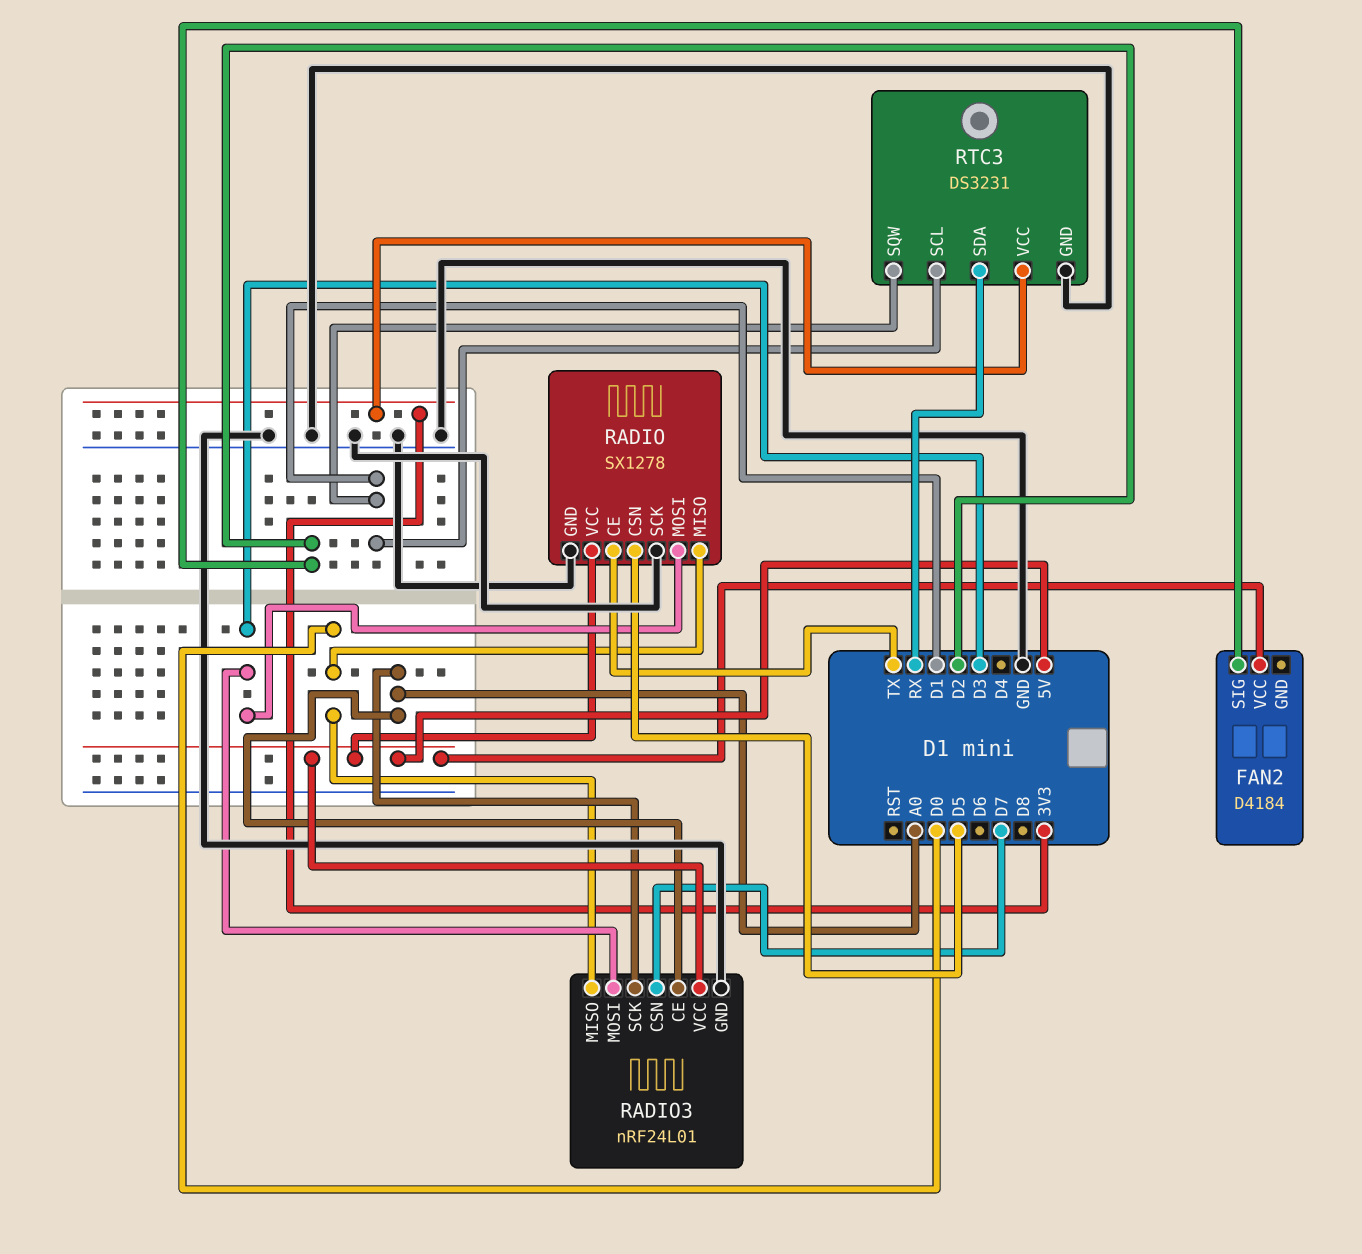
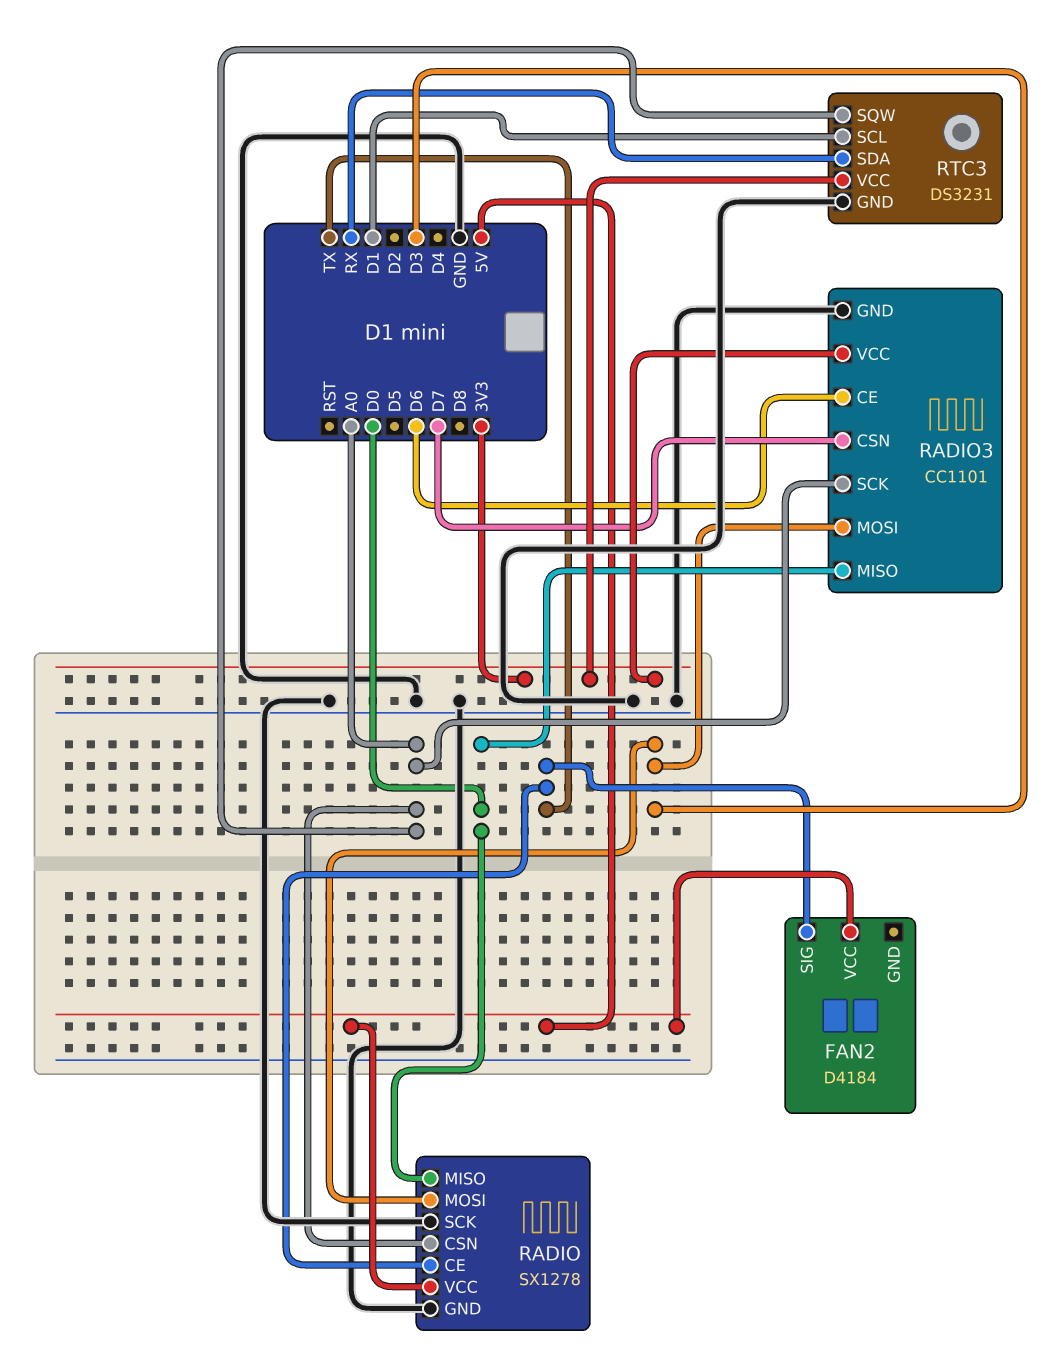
FAN2 pin SIG: D2 -> TX
RADIO pin CSN: D5 -> A0
RADIO3: nRF24L01 -> CC1101
RADIO3 pin CE: A0 -> D6
RADIO3 pin VCC: 5V -> 3V3
RTC3 pin SQW: D1 -> A0

